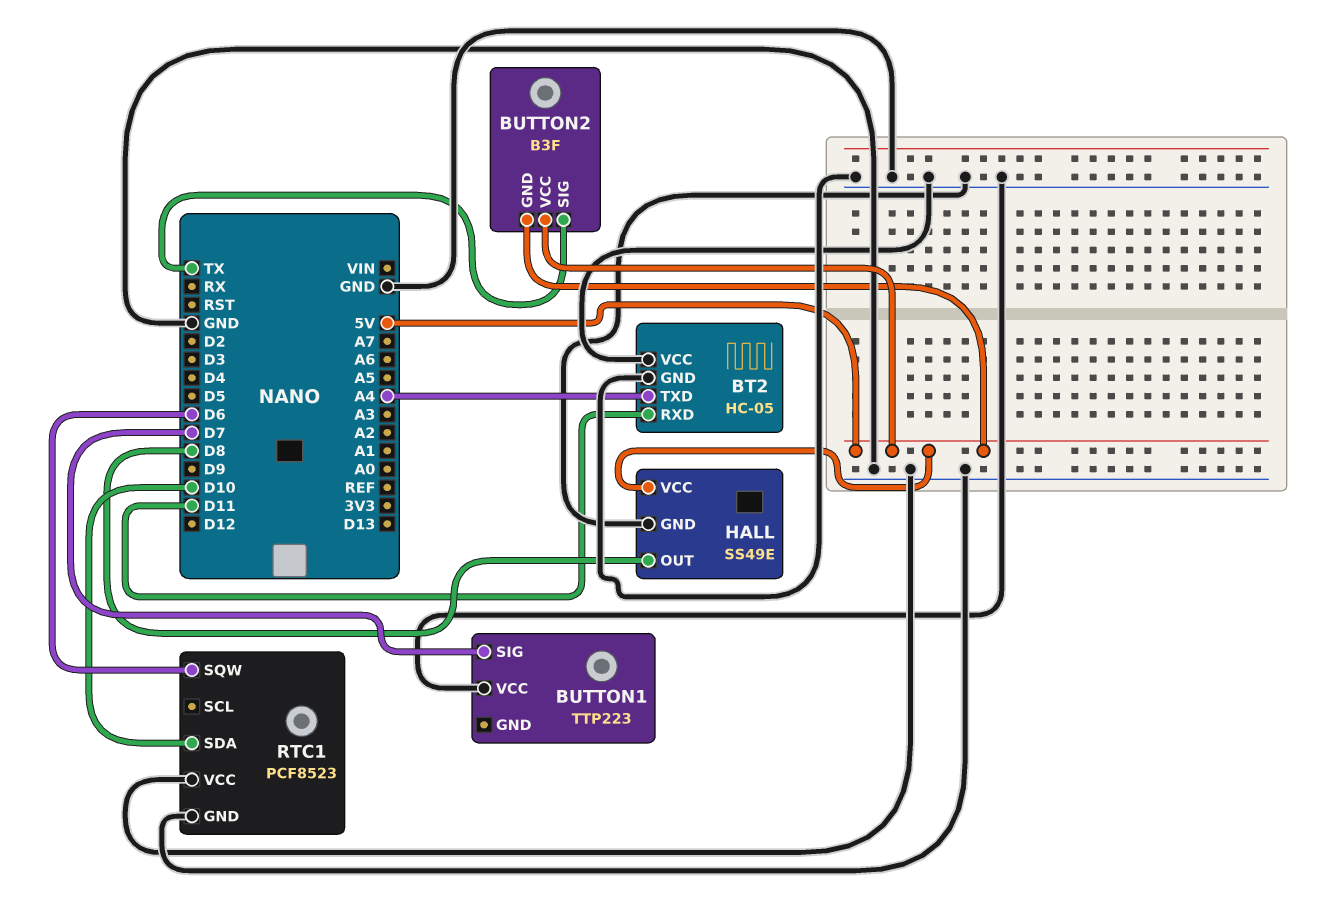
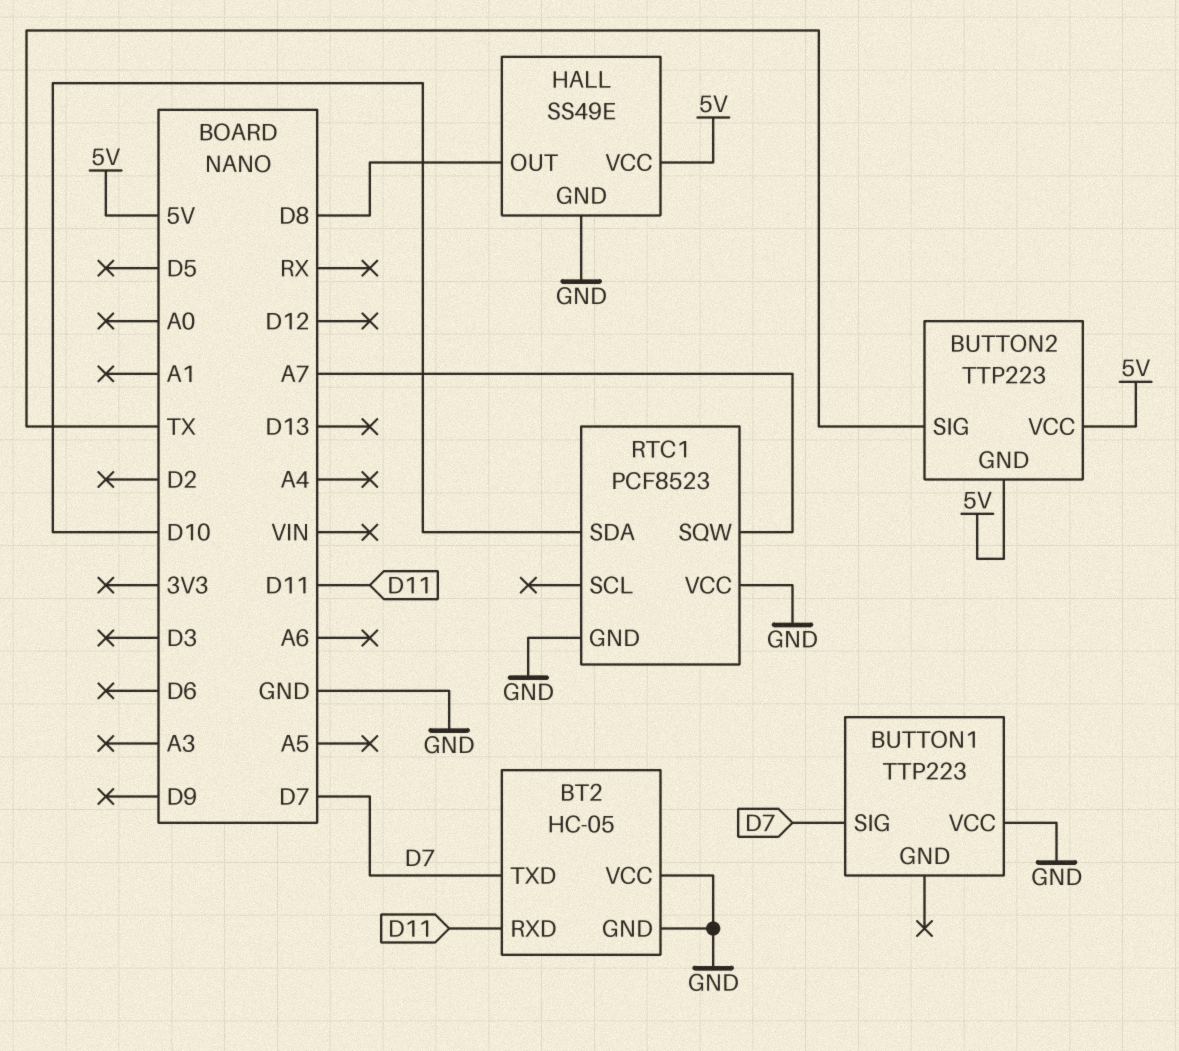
BT2 pin TXD: A4 -> D7
BUTTON2: B3F -> TTP223
RTC1 pin SQW: D6 -> A7

